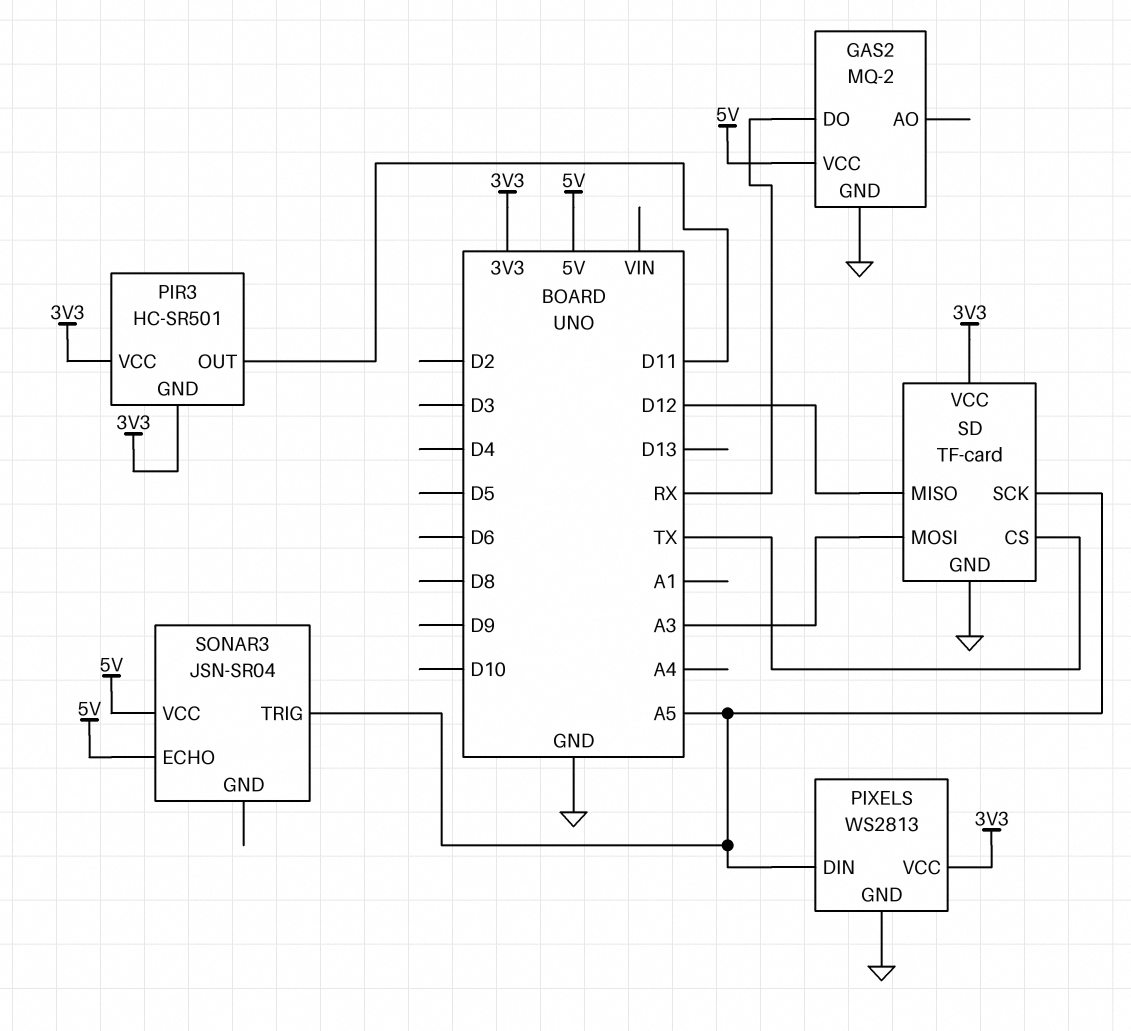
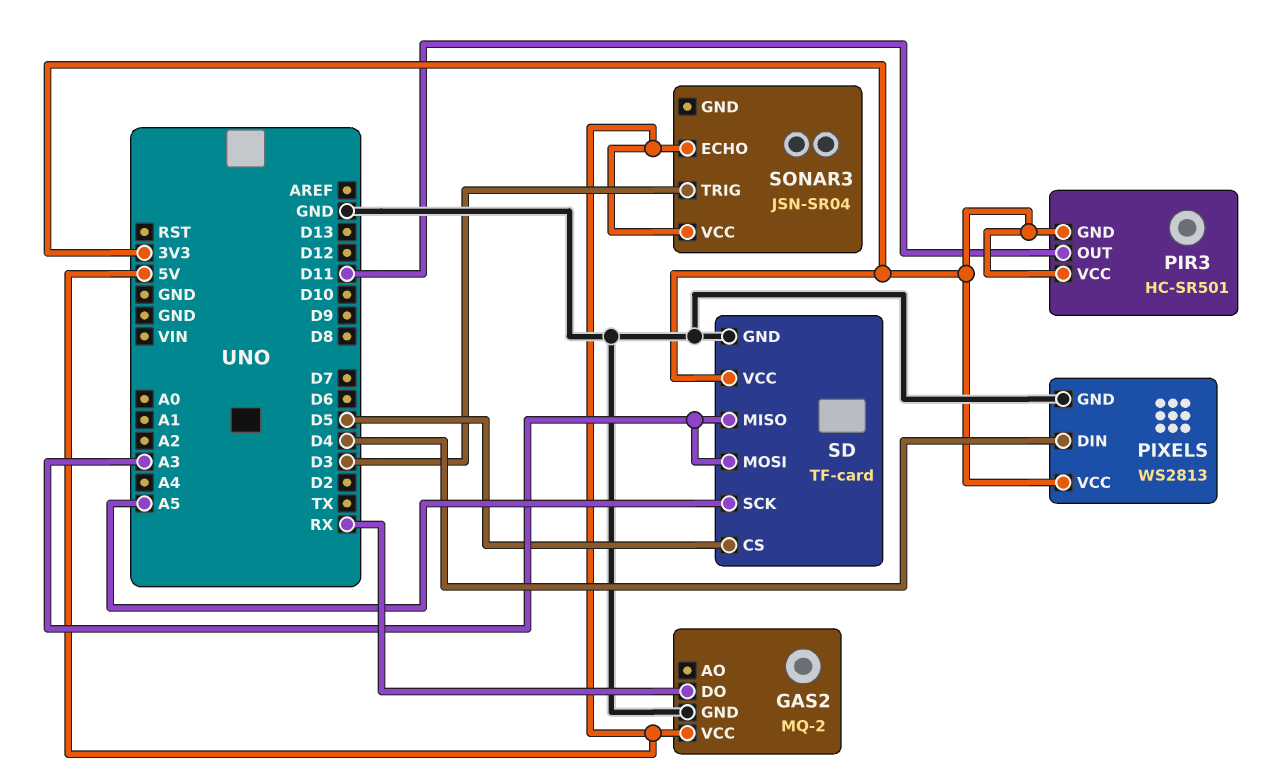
PIXELS pin DIN: A5 -> D4
SD pin CS: TX -> D5
SD pin MISO: D12 -> A3
SONAR3 pin TRIG: A5 -> D3

